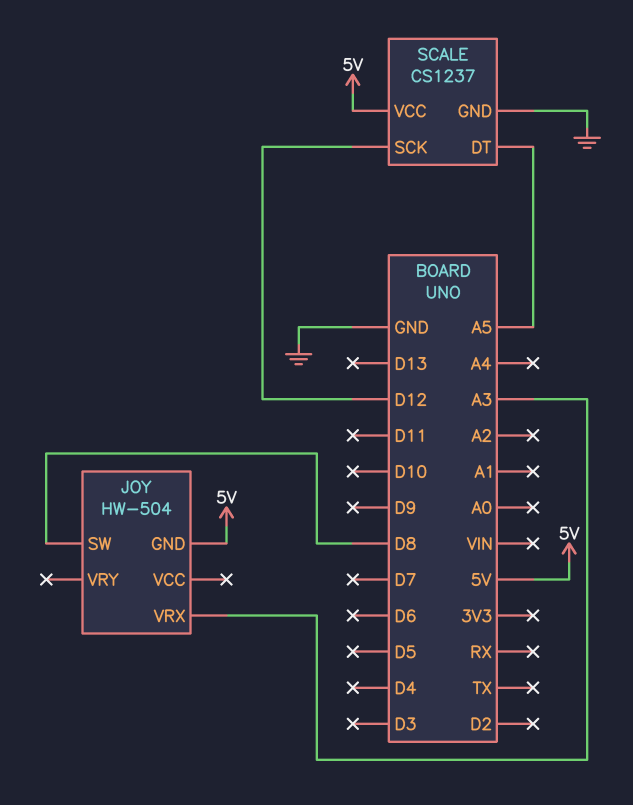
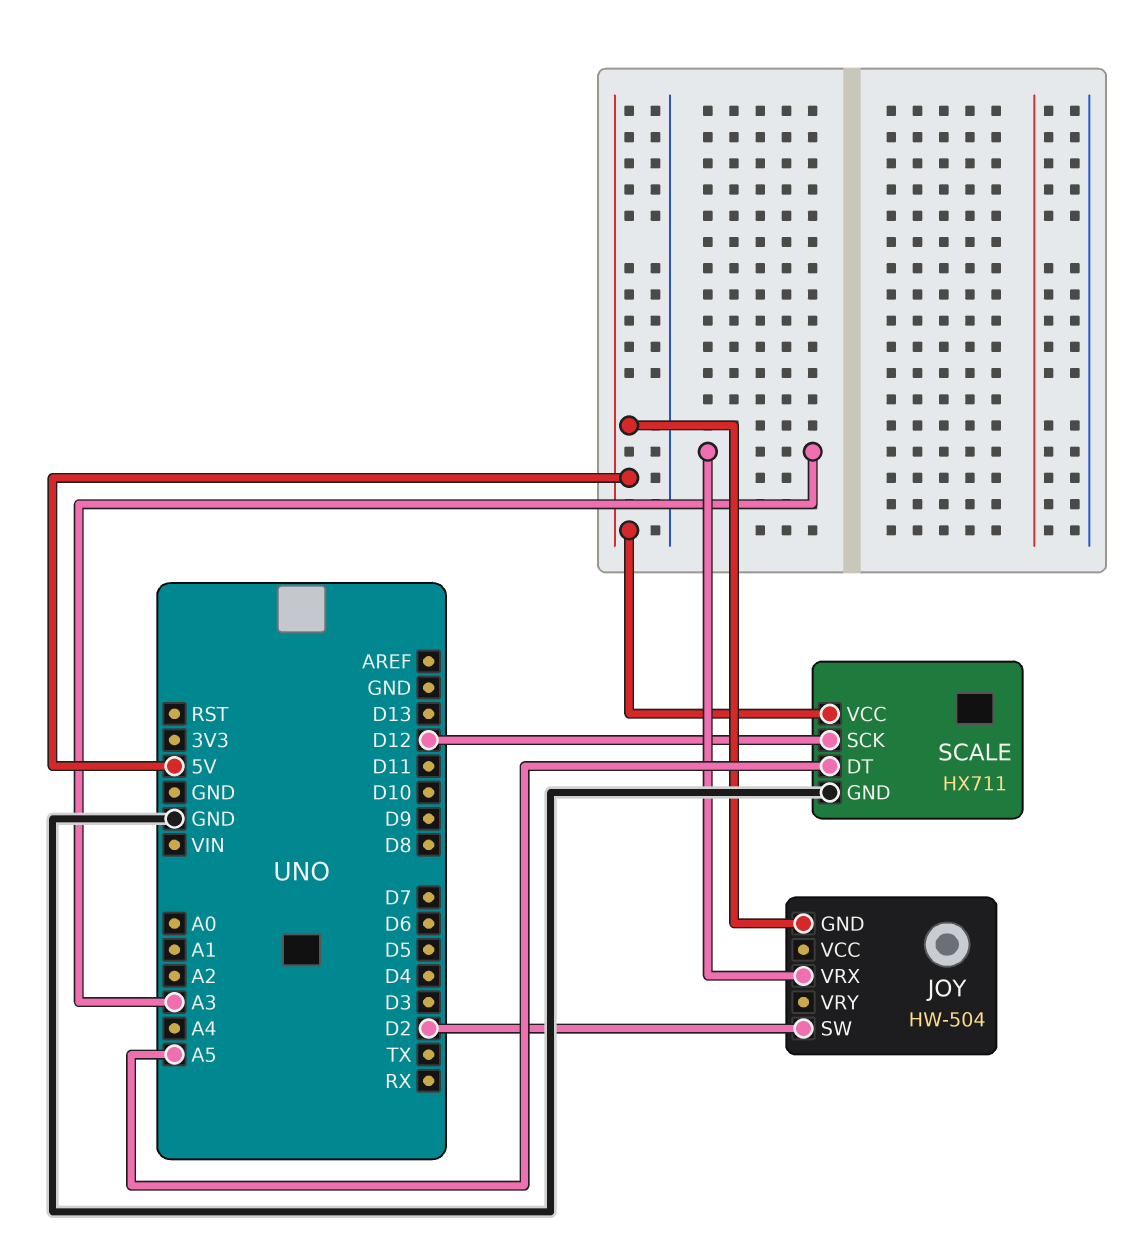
JOY pin SW: D8 -> D2
SCALE: CS1237 -> HX711

